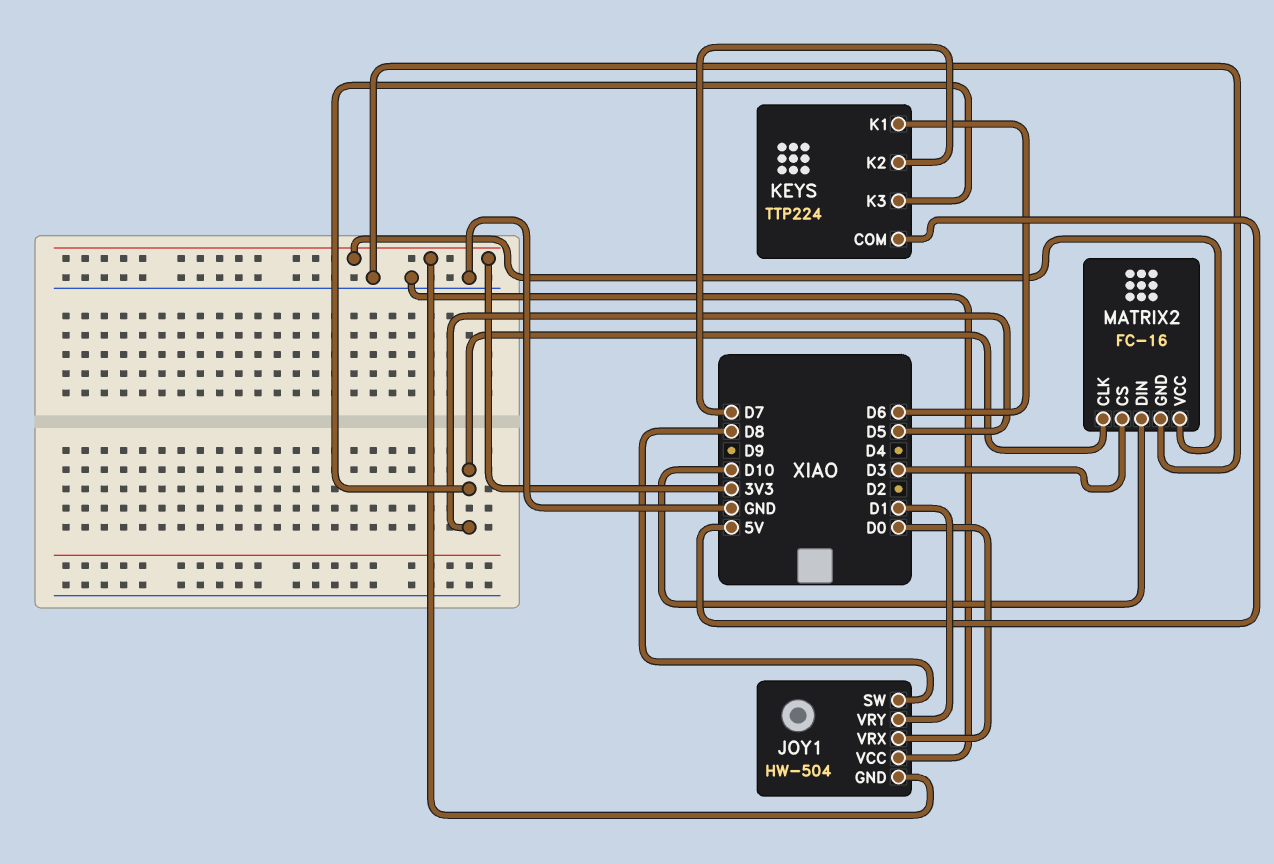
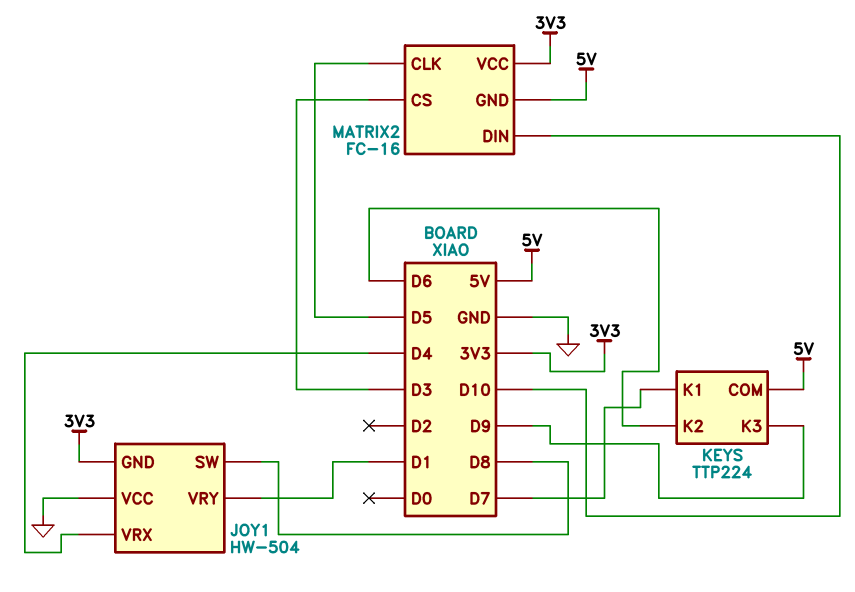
JOY1 pin VRX: D0 -> D4
KEYS pin K1: D6 -> D7
KEYS pin K2: D7 -> D6
KEYS pin K3: D5 -> D9
MATRIX2 pin GND: GND -> 5V

